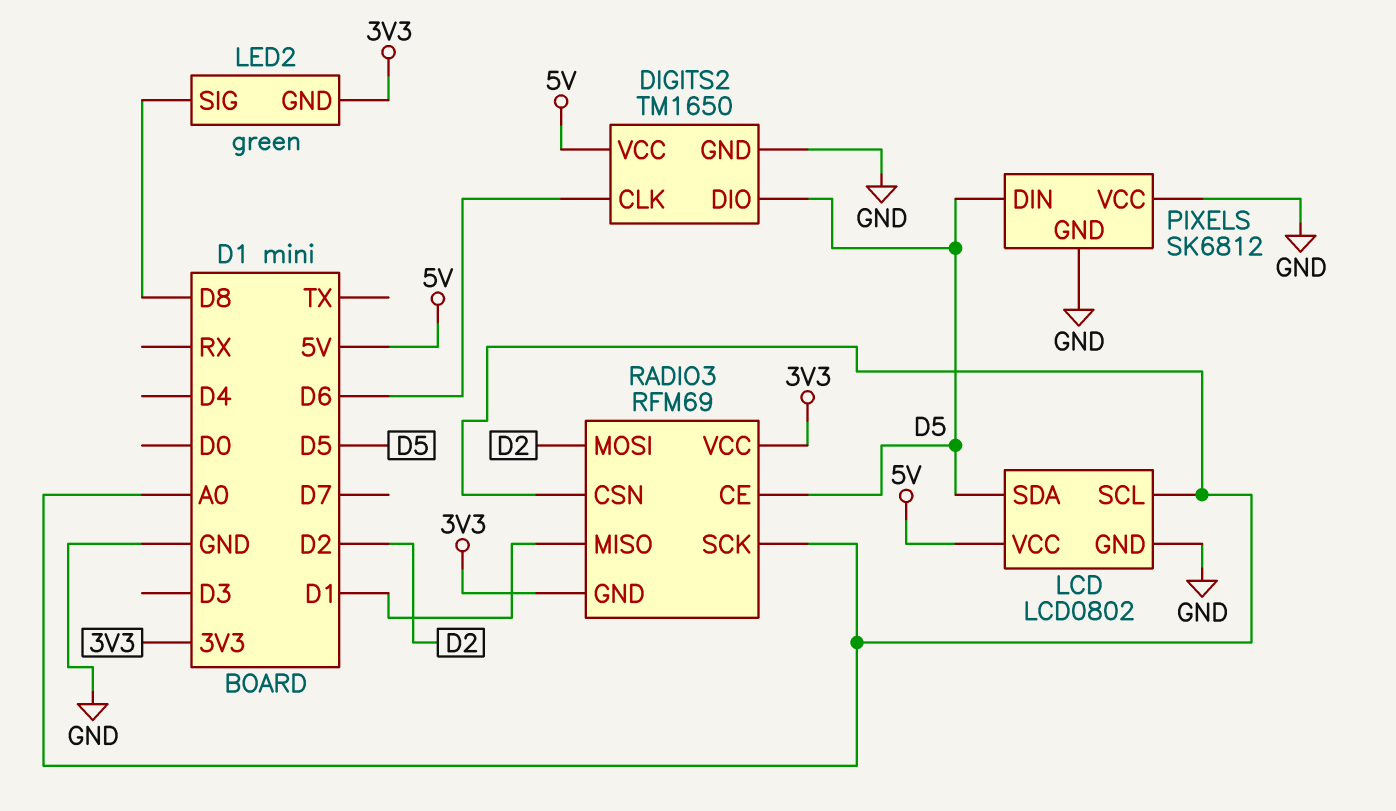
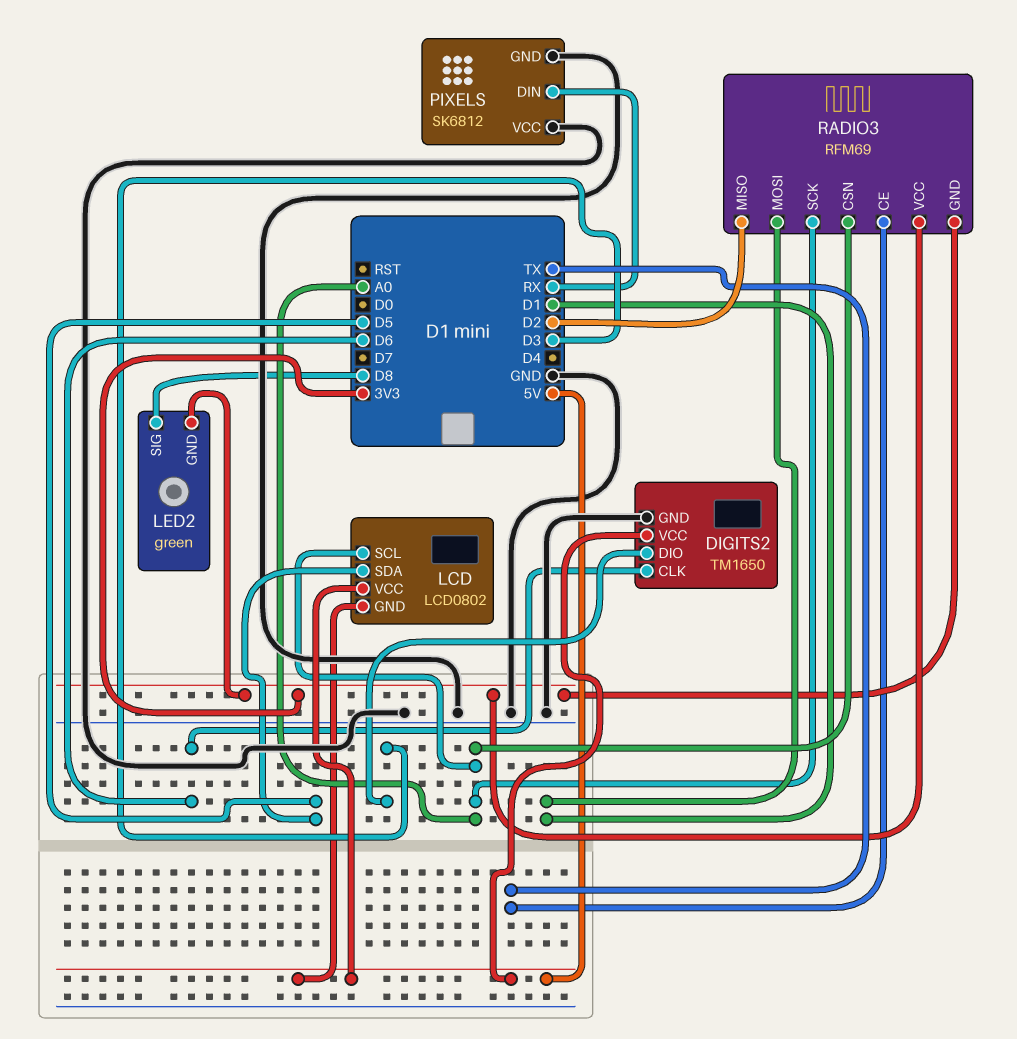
DIGITS2 pin DIO: D5 -> D3
LCD pin GND: GND -> 5V
PIXELS pin DIN: D5 -> RX
RADIO3 pin CE: D5 -> TX
RADIO3 pin MISO: D1 -> D2
RADIO3 pin MOSI: D2 -> D1

